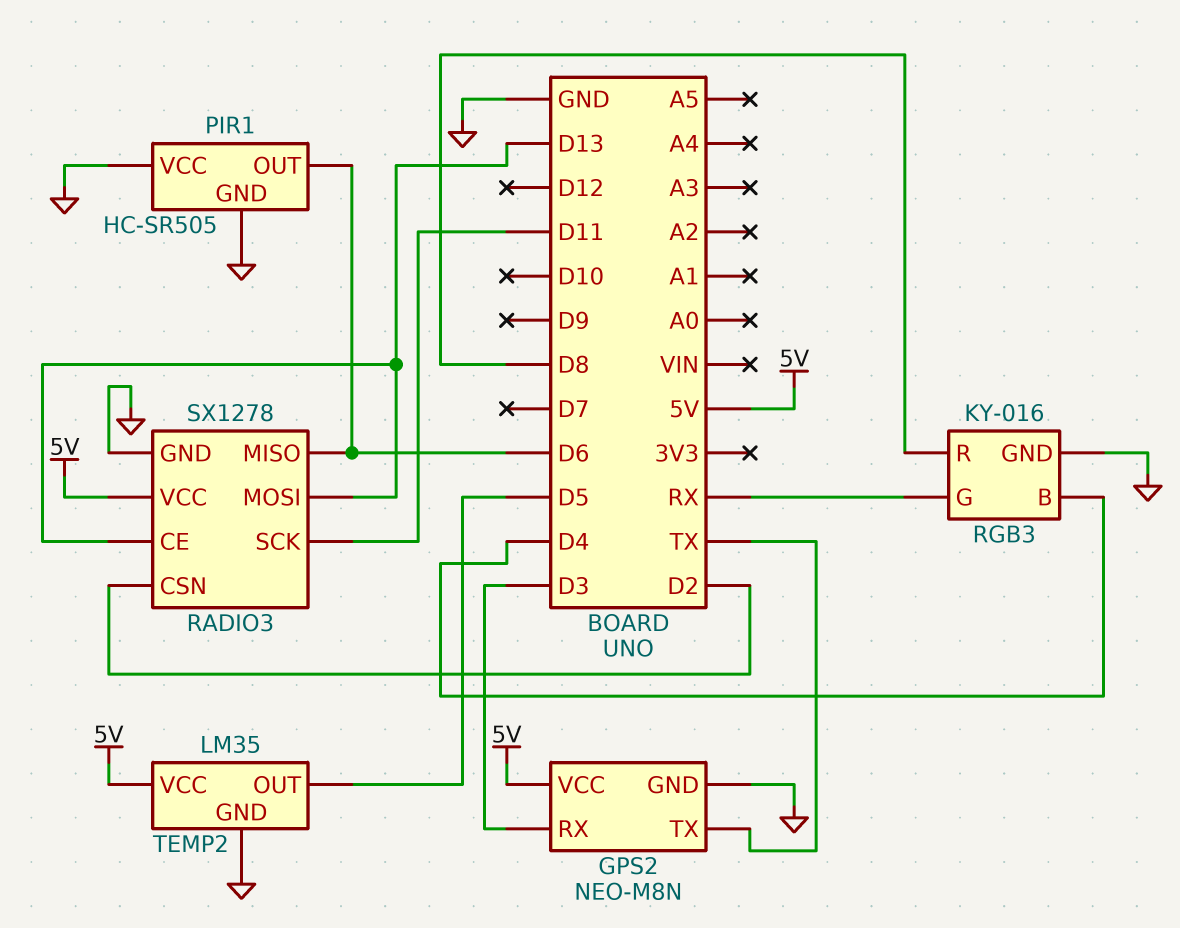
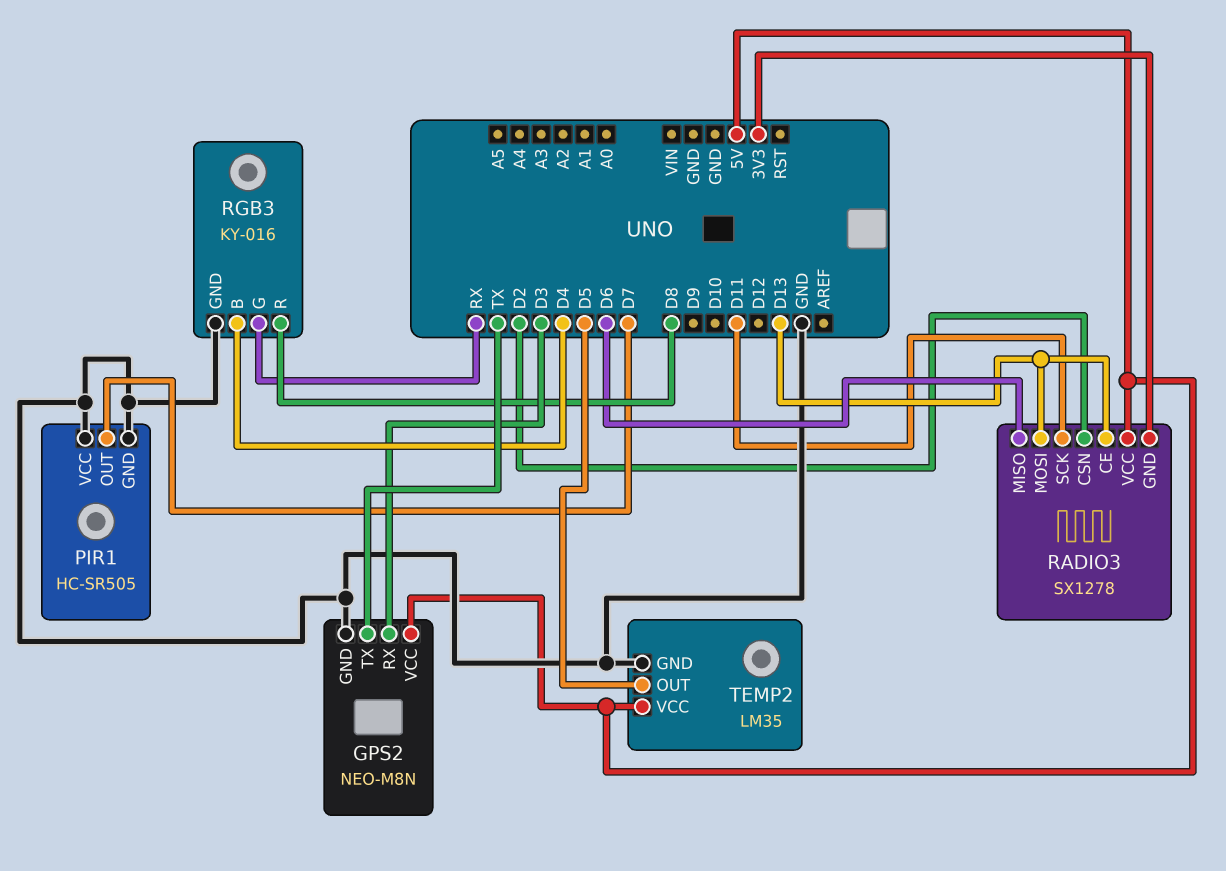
PIR1 pin OUT: D6 -> D7
RADIO3 pin GND: GND -> 3V3

